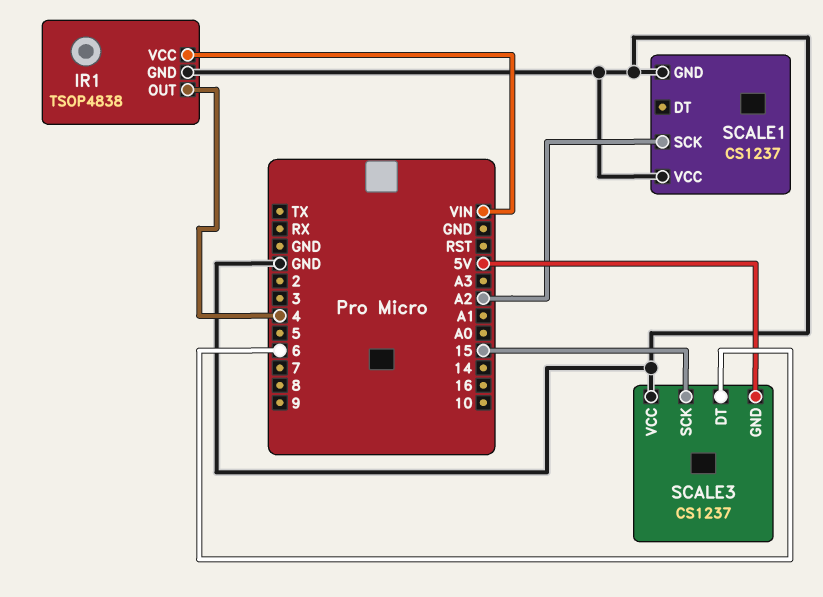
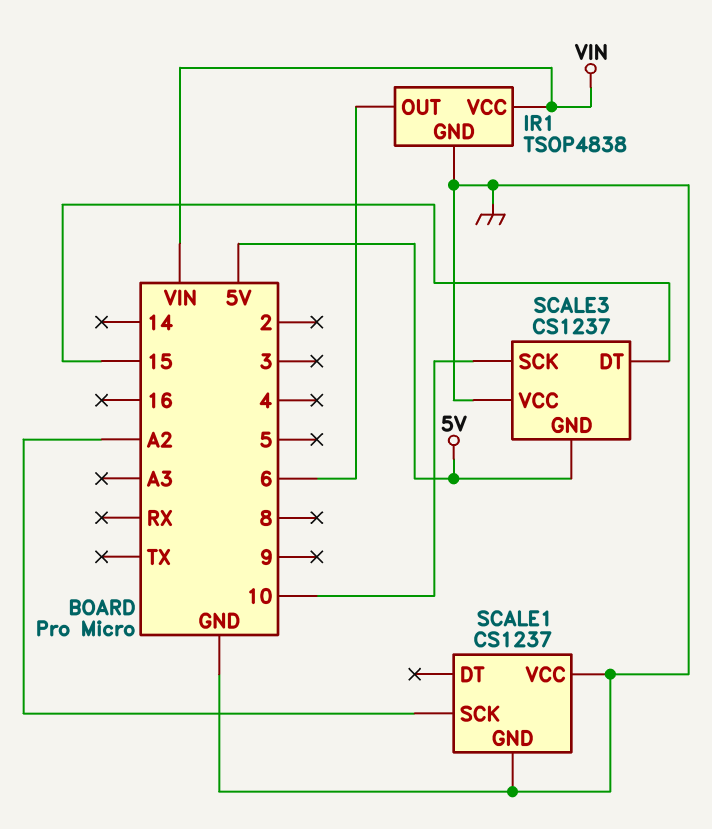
IR1 pin OUT: 4 -> 6
SCALE3 pin DT: 6 -> 15
SCALE3 pin SCK: 15 -> 10

